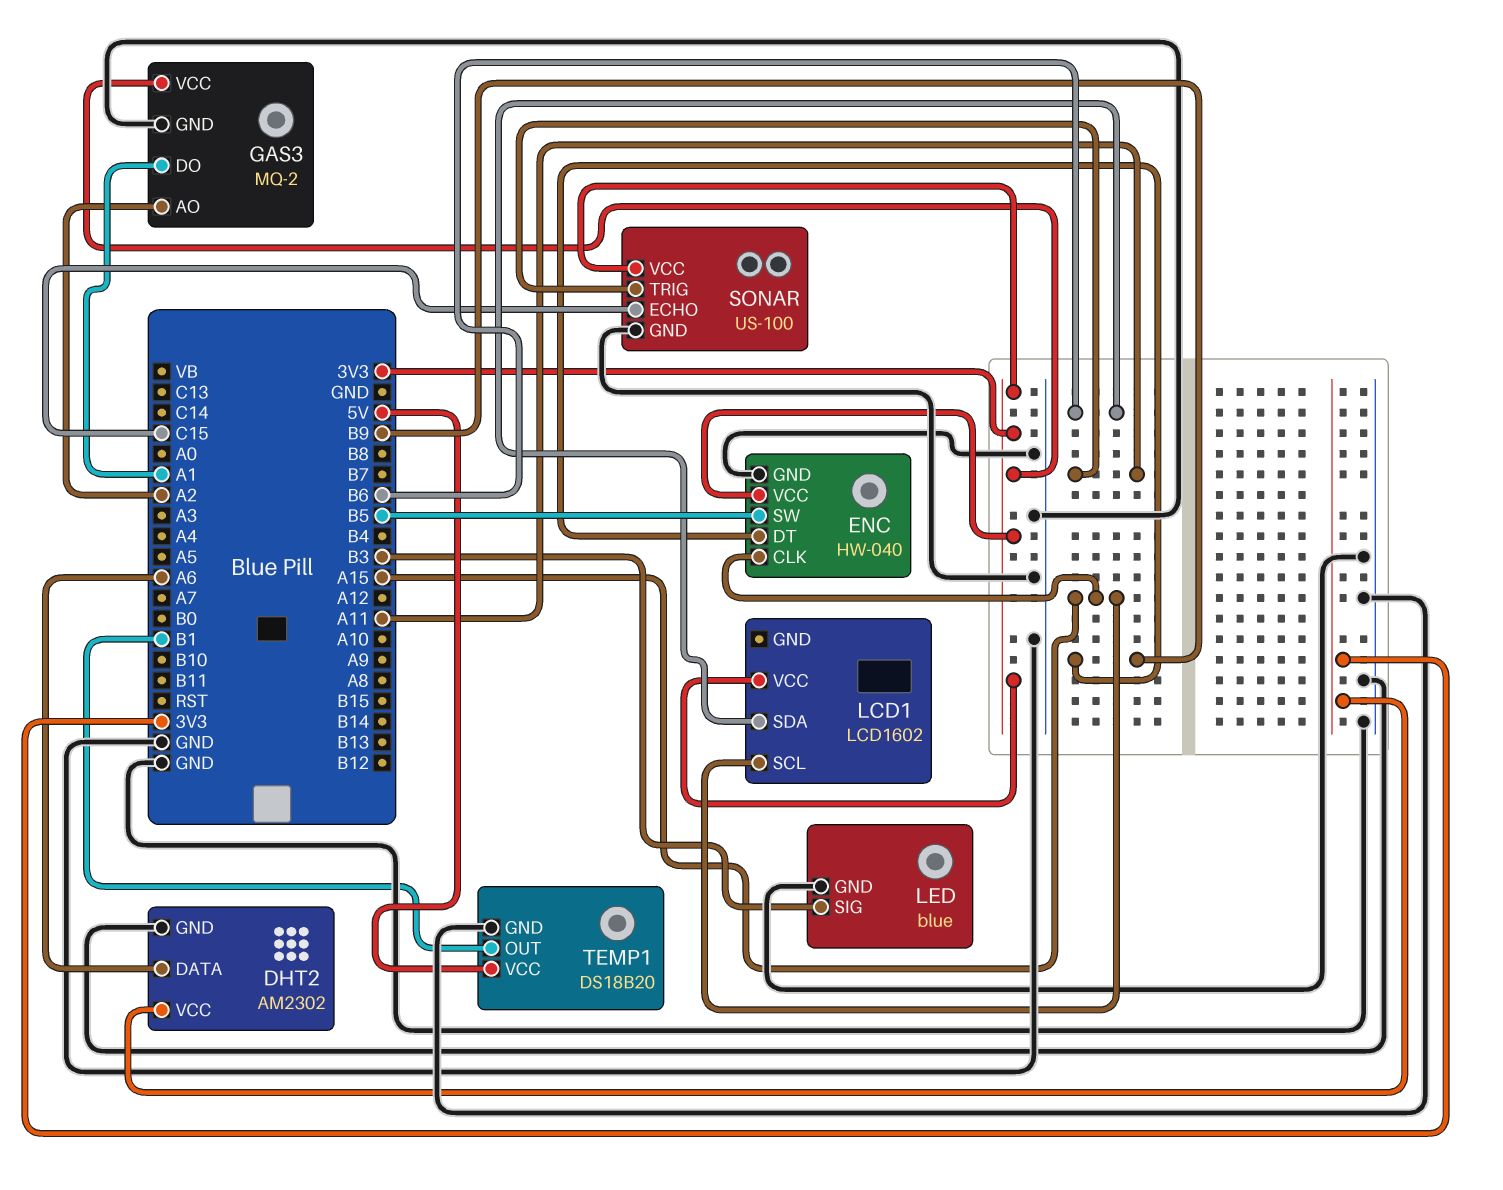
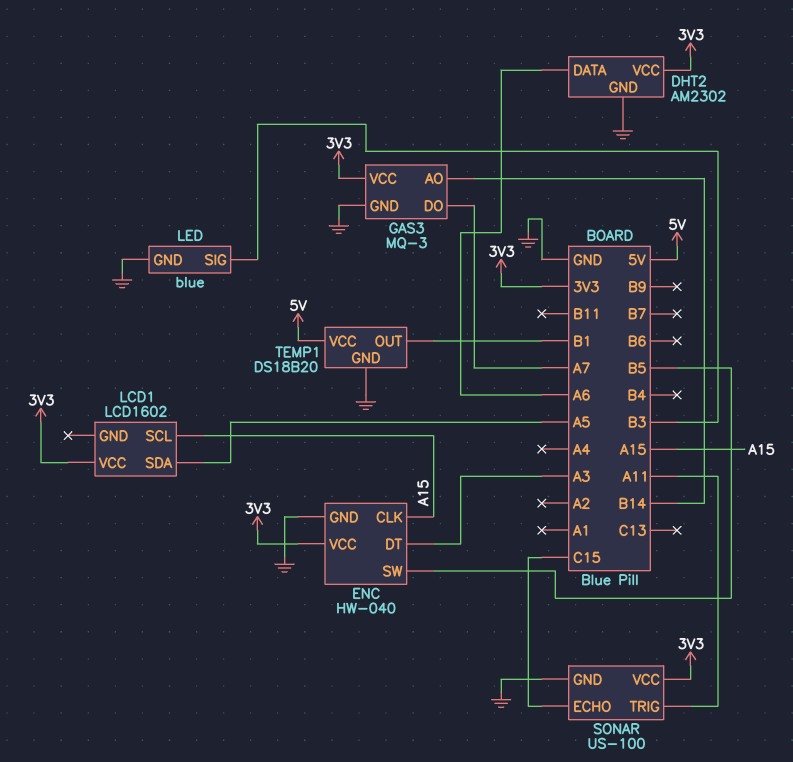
ENC pin DT: B9 -> A3
GAS3: MQ-2 -> MQ-3
GAS3 pin AO: A2 -> B14
GAS3 pin DO: A1 -> A7
LCD1 pin SDA: B6 -> A5

